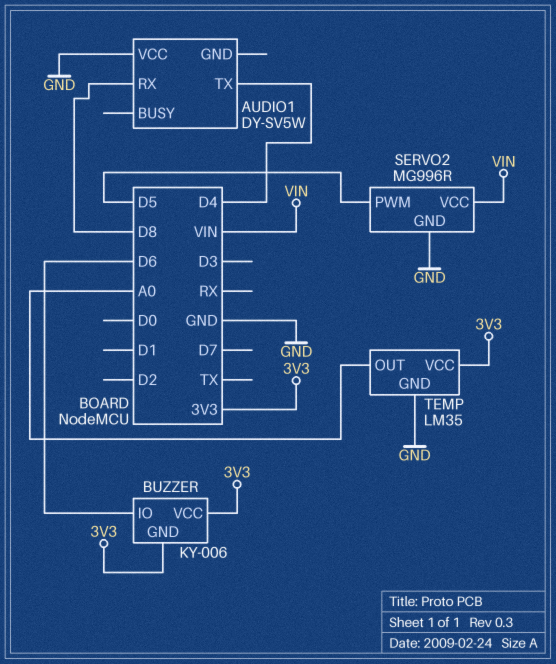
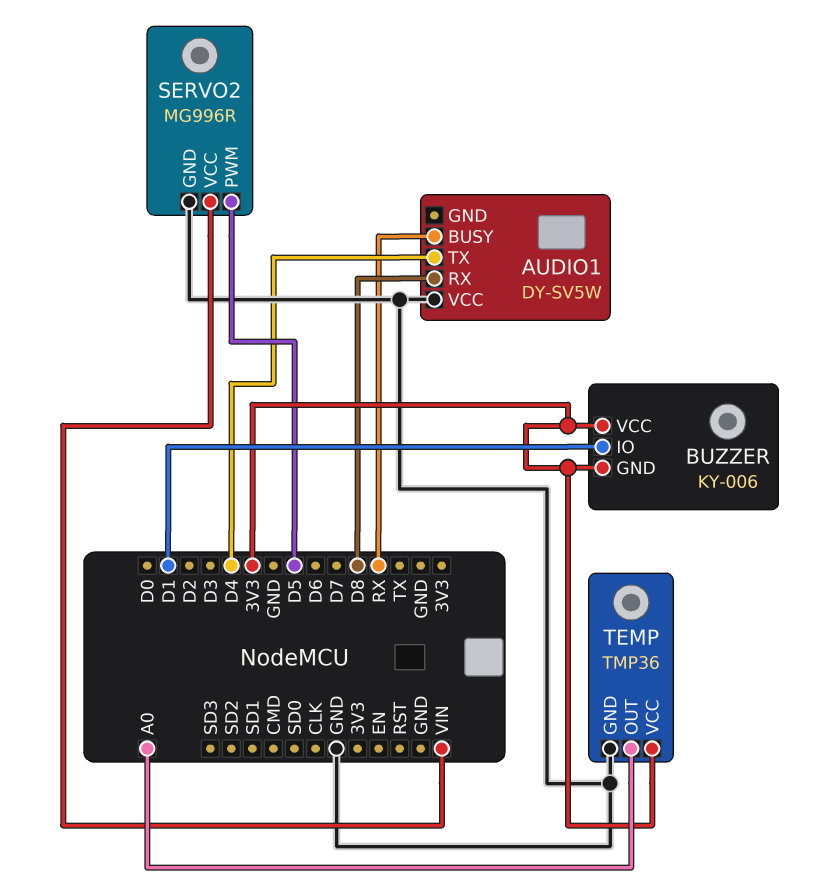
AUDIO1 pin BUSY: none -> RX
BUZZER pin IO: D6 -> D1
TEMP: LM35 -> TMP36

